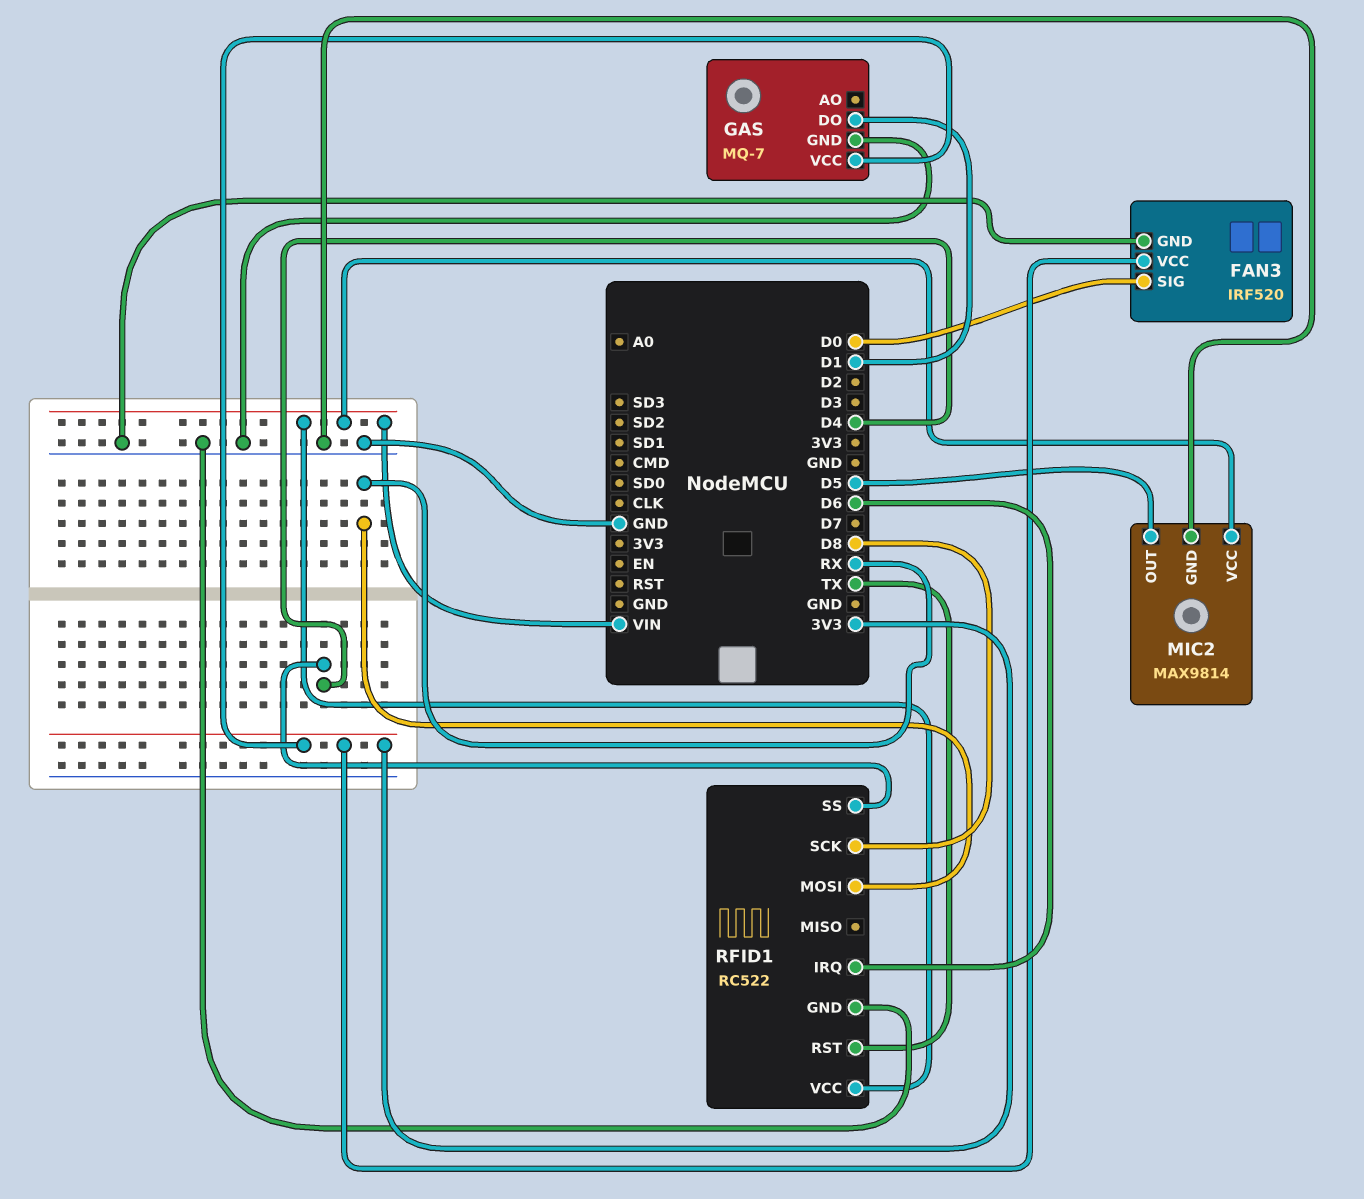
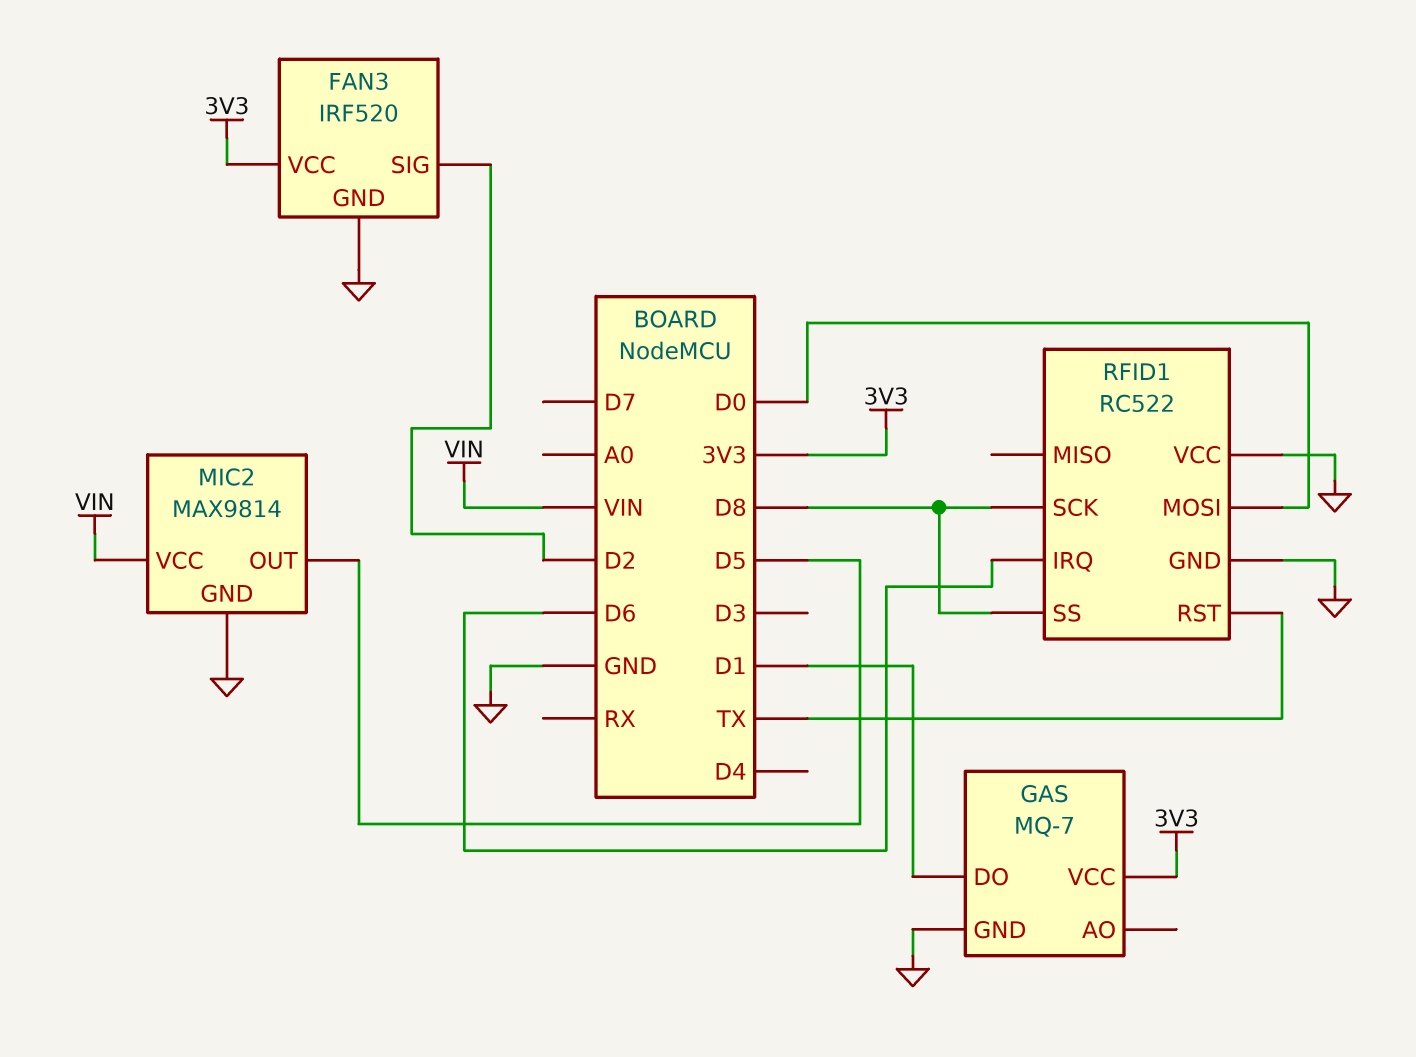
FAN3 pin SIG: D0 -> D2
RFID1 pin MOSI: RX -> D0
RFID1 pin SS: D4 -> D8
RFID1 pin VCC: VIN -> GND

